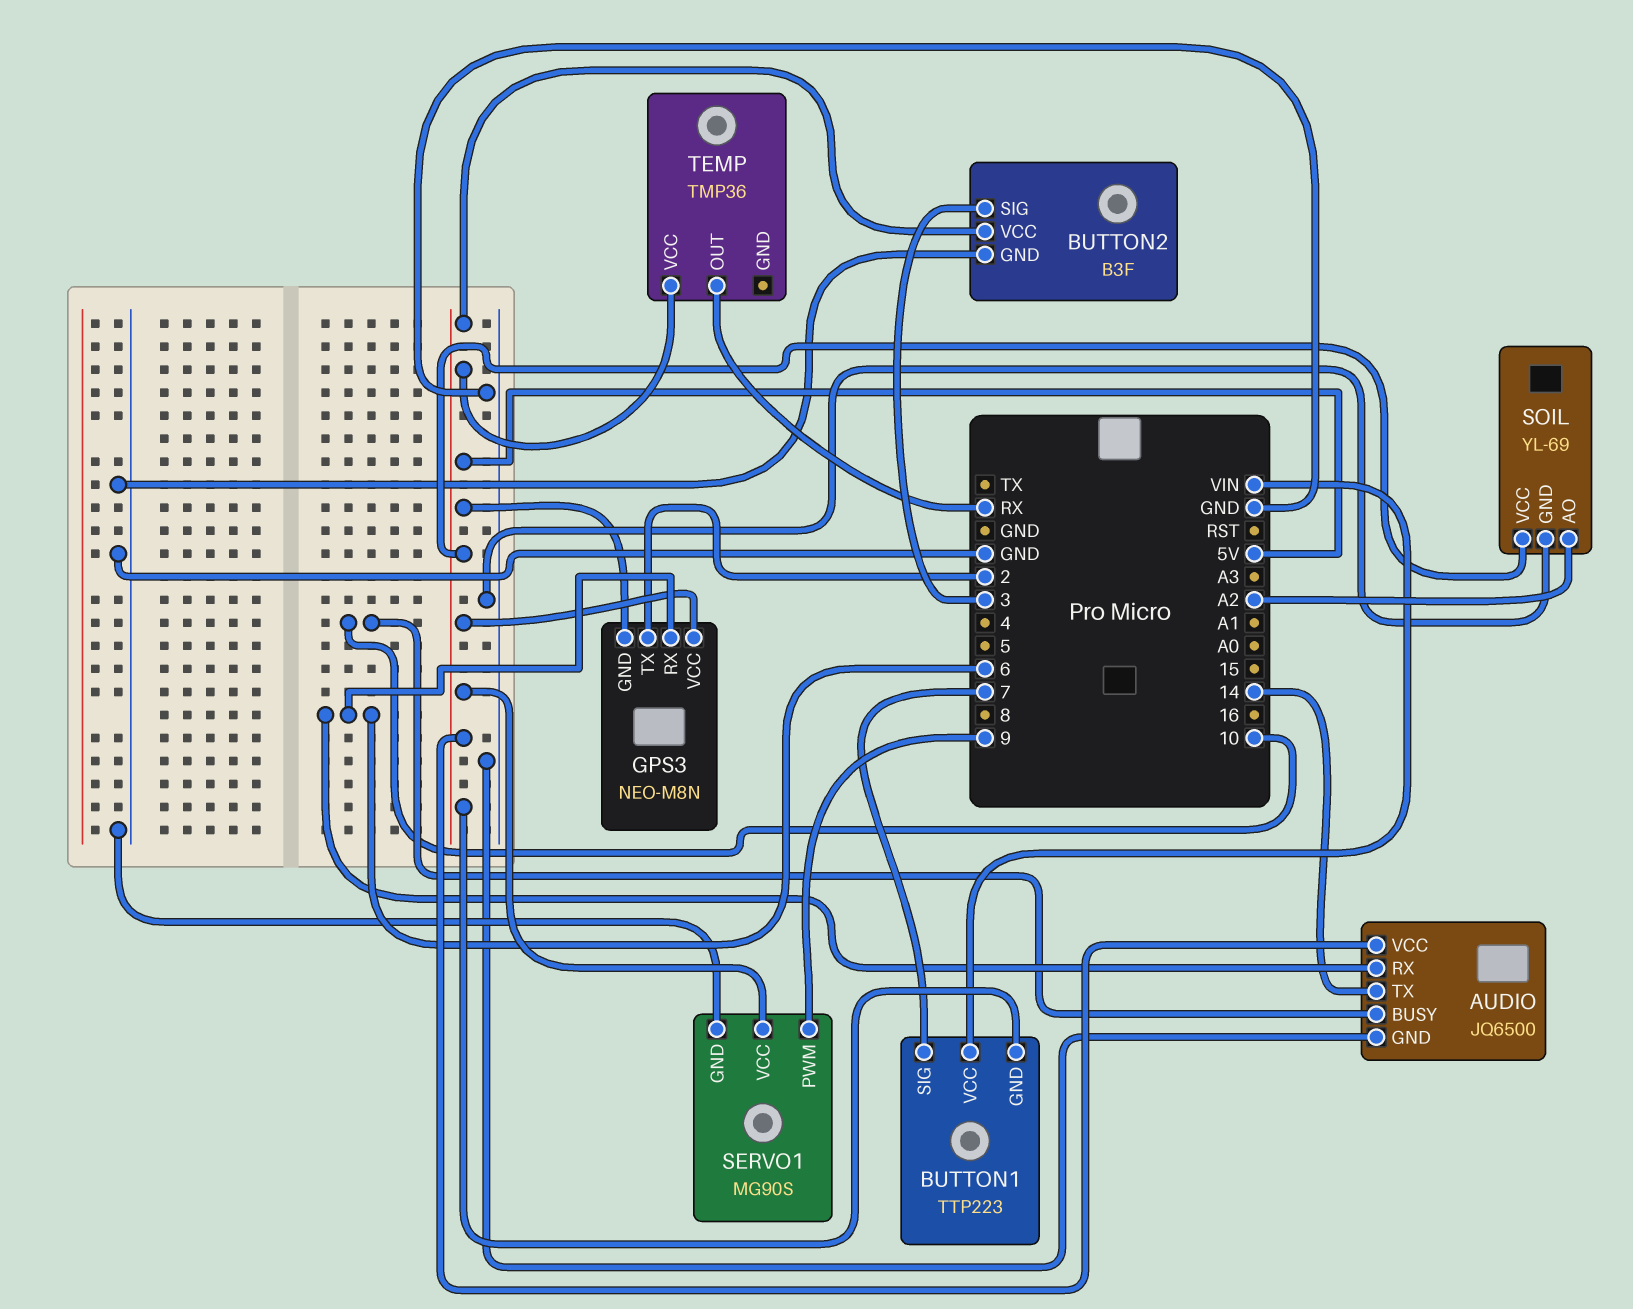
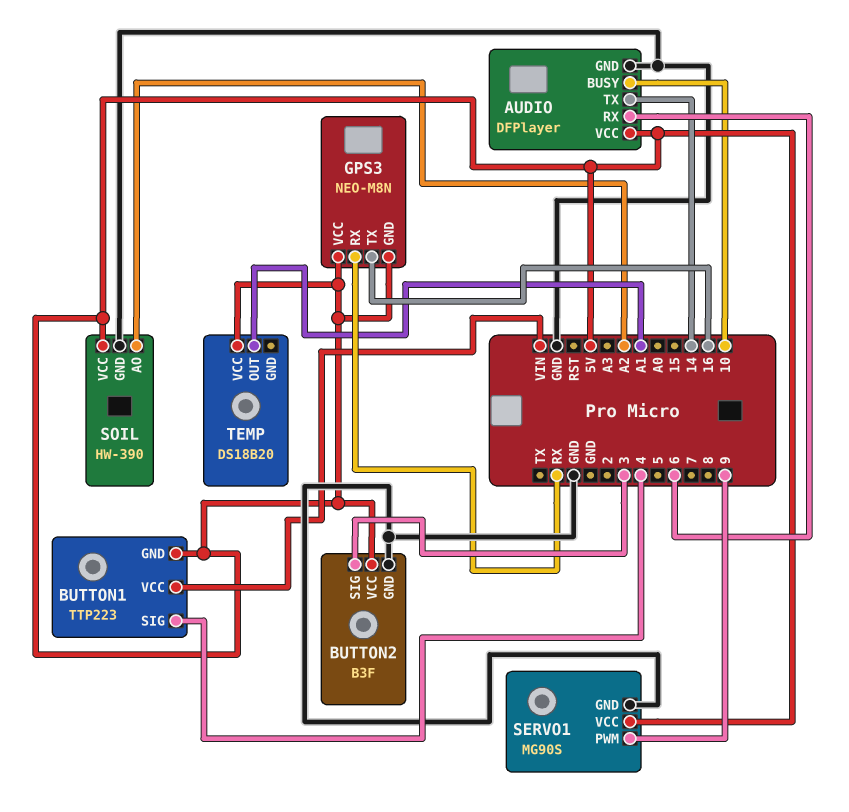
AUDIO: JQ6500 -> DFPlayer
BUTTON1 pin SIG: 7 -> 4
GPS3 pin RX: 6 -> RX
GPS3 pin TX: 2 -> 16
SOIL: YL-69 -> HW-390
TEMP: TMP36 -> DS18B20
TEMP pin OUT: RX -> A1

